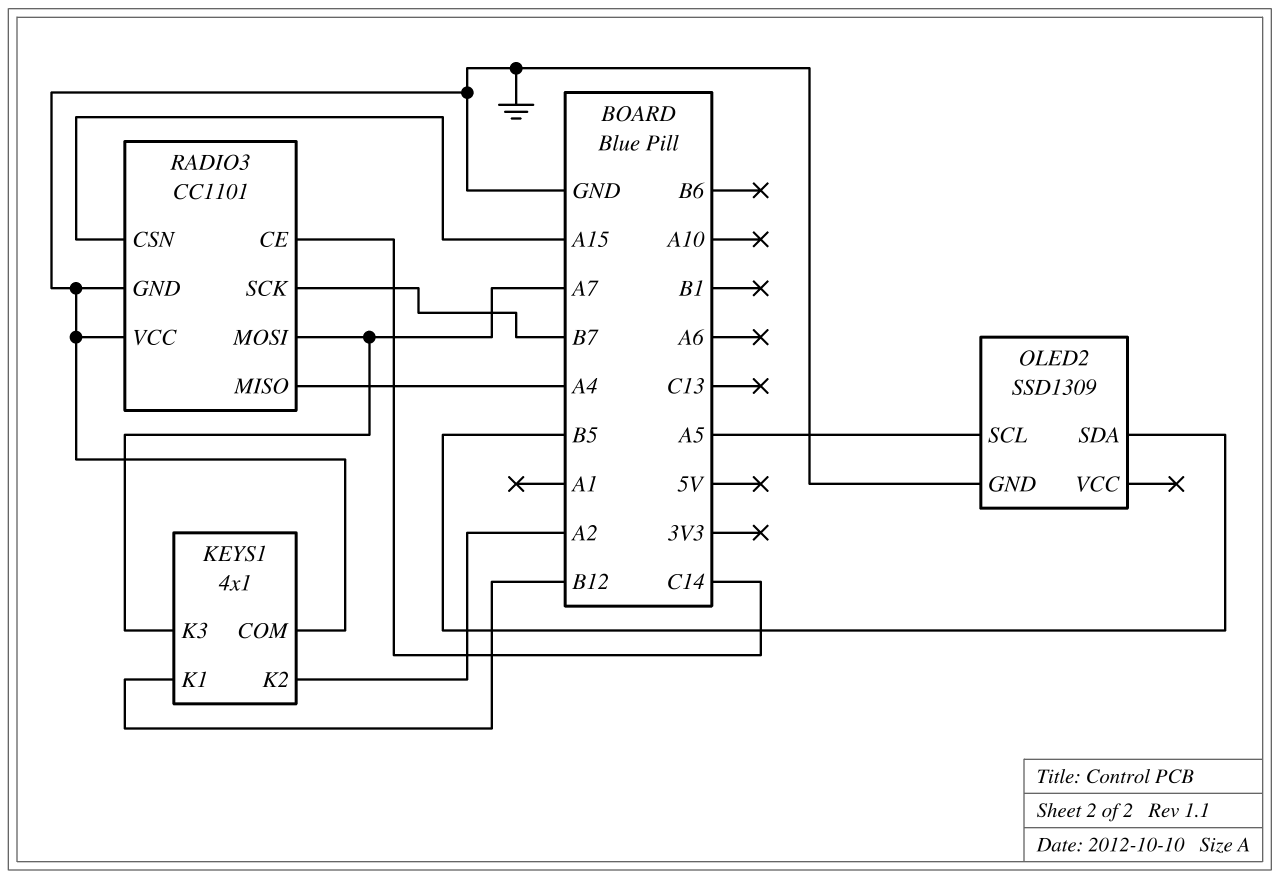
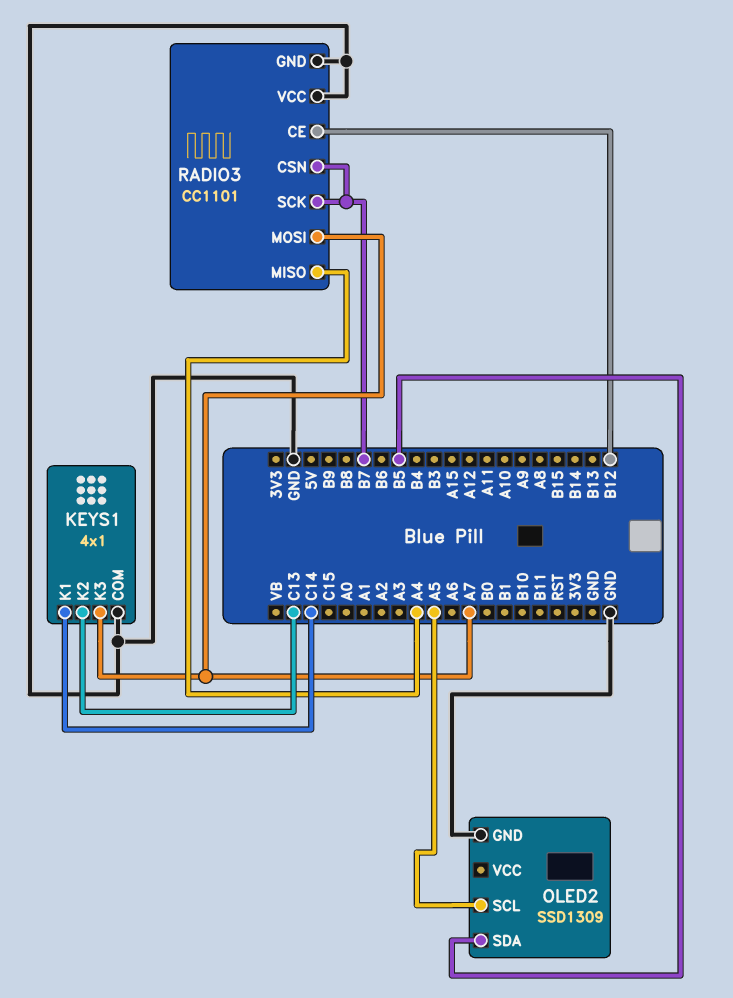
KEYS1 pin K1: B12 -> C14
KEYS1 pin K2: A2 -> C13
RADIO3 pin CE: C14 -> B12
RADIO3 pin CSN: A15 -> B7

